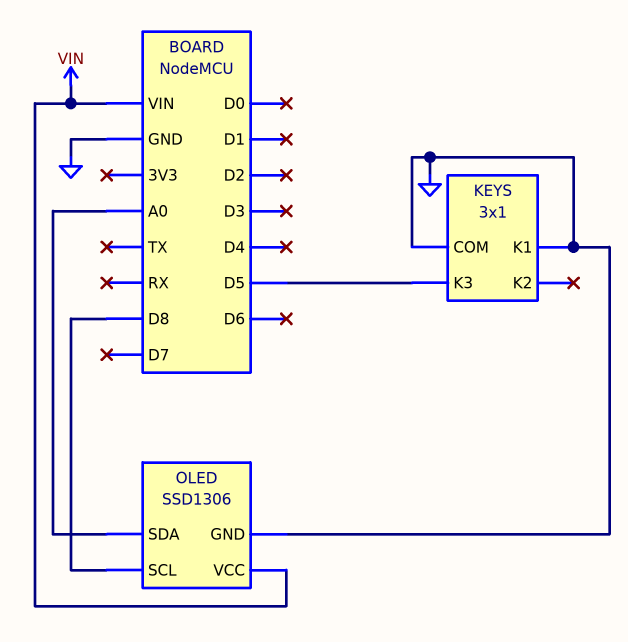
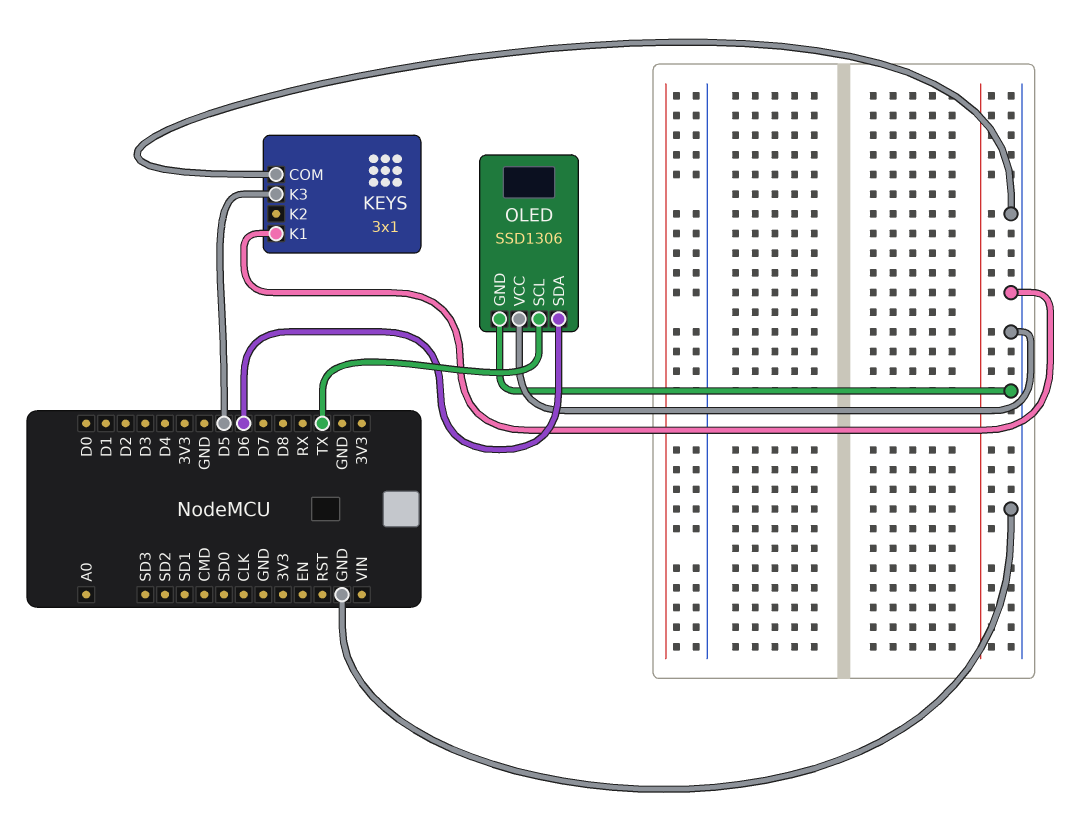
OLED pin SCL: D8 -> TX
OLED pin SDA: A0 -> D6
OLED pin VCC: VIN -> GND

